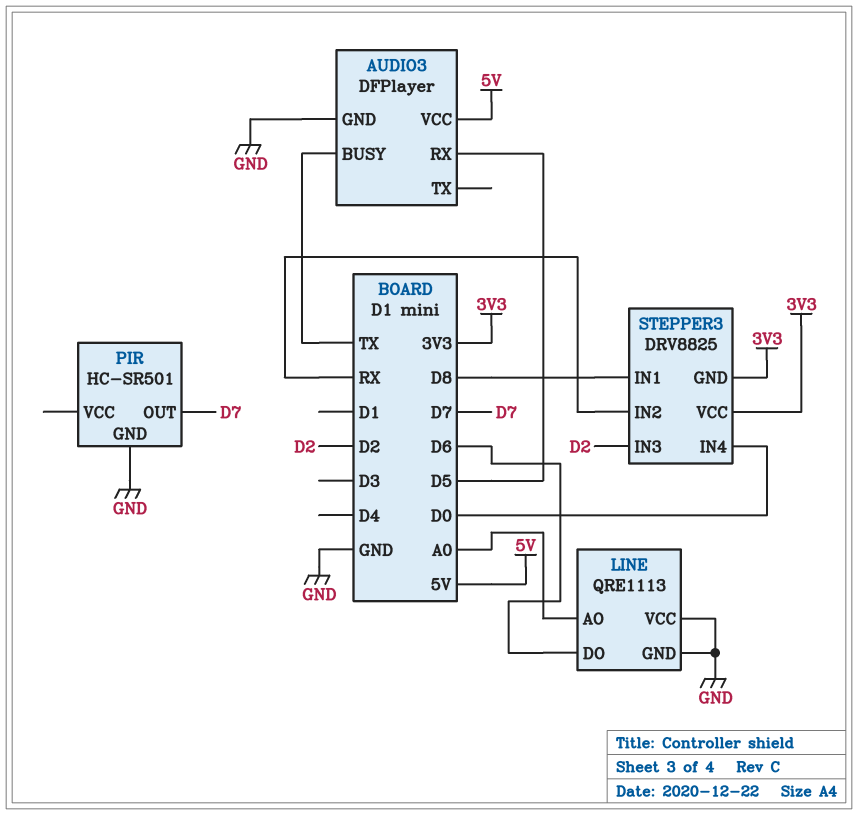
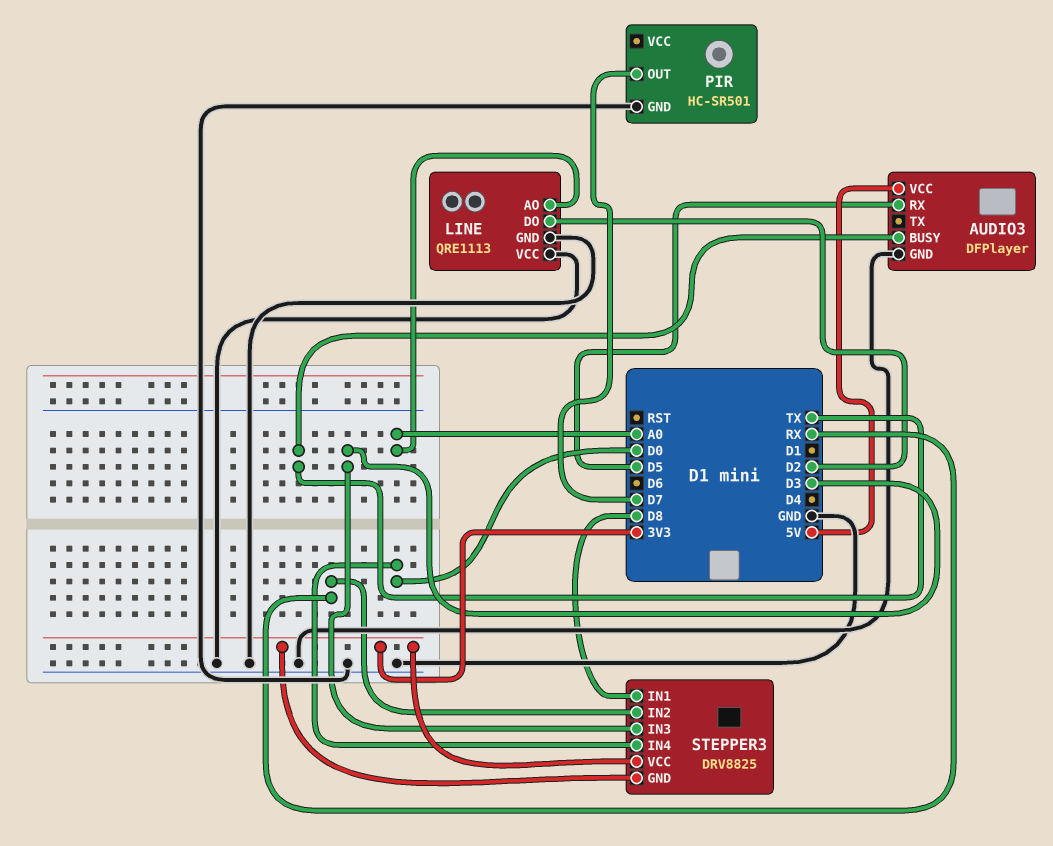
LINE pin DO: D6 -> D2
STEPPER3 pin IN3: D2 -> D3

